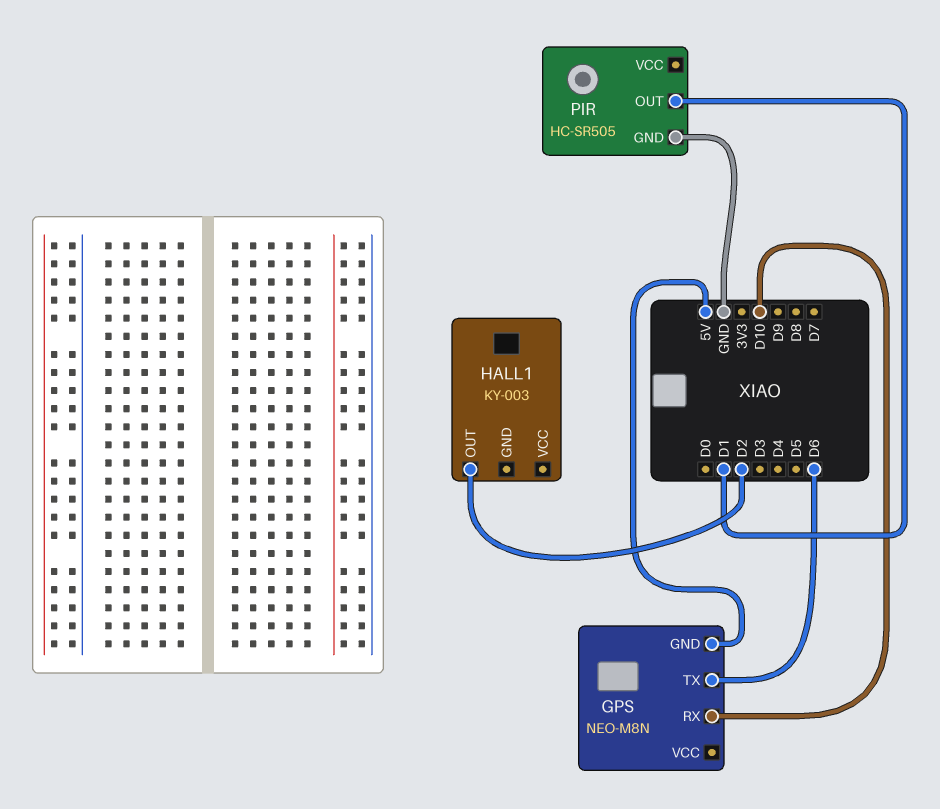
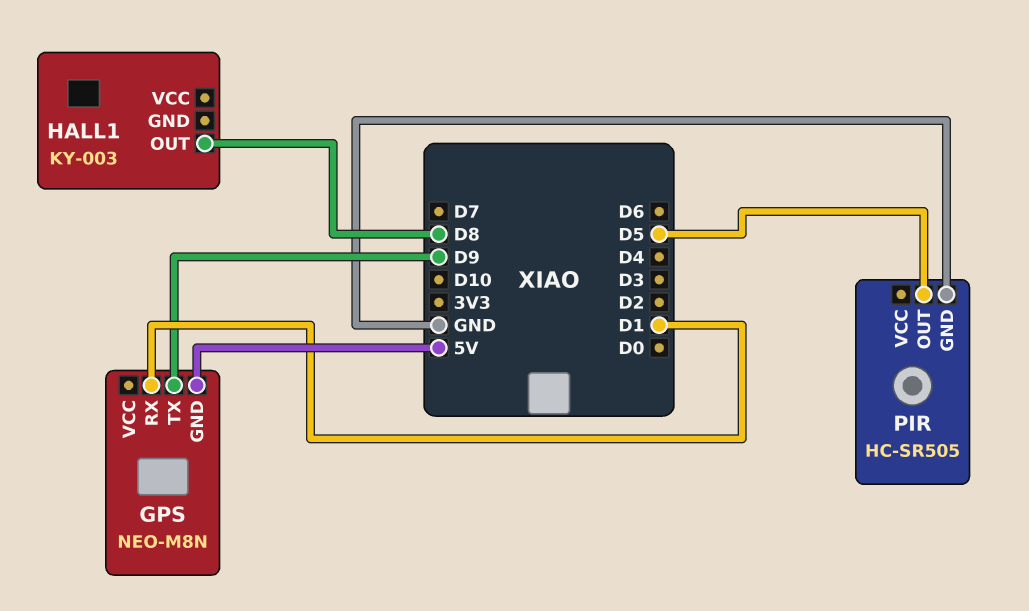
GPS pin RX: D10 -> D1
GPS pin TX: D6 -> D9
HALL1 pin OUT: D2 -> D8
PIR pin OUT: D1 -> D5

